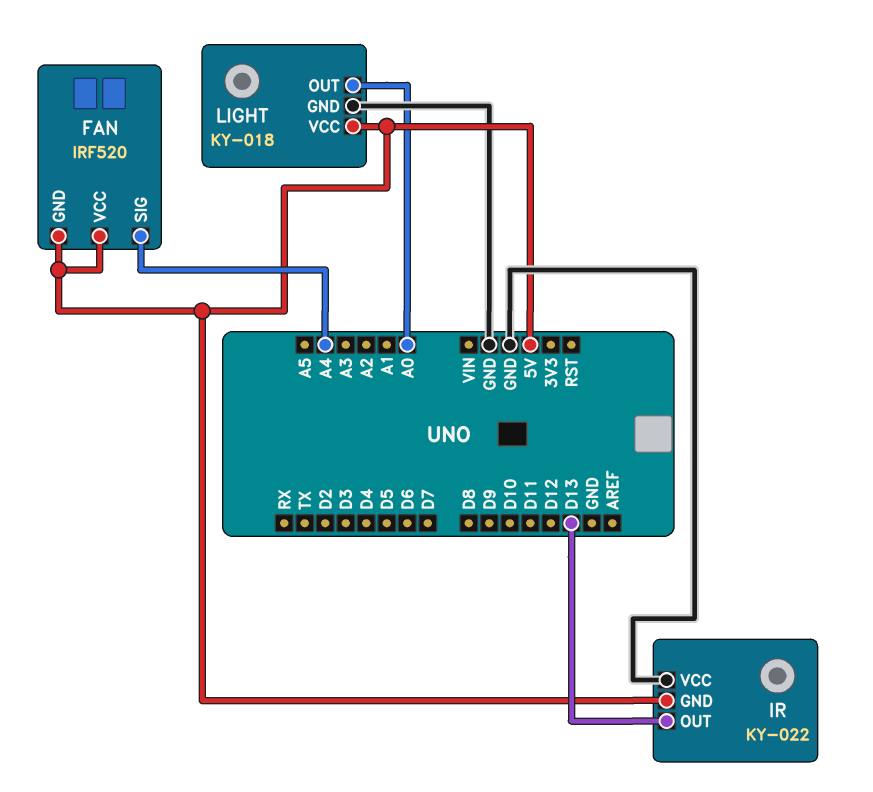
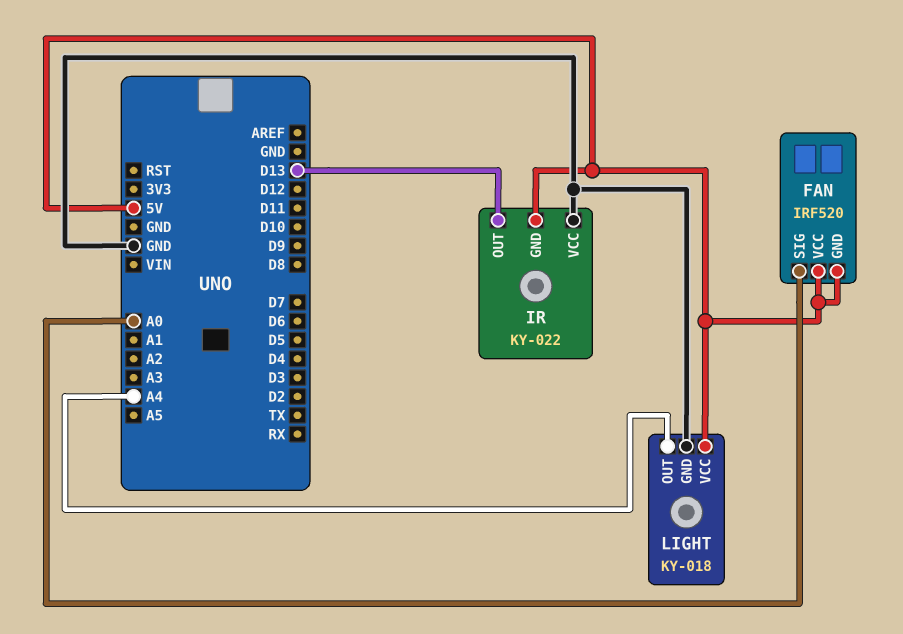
FAN pin SIG: A4 -> A0
LIGHT pin OUT: A0 -> A4

